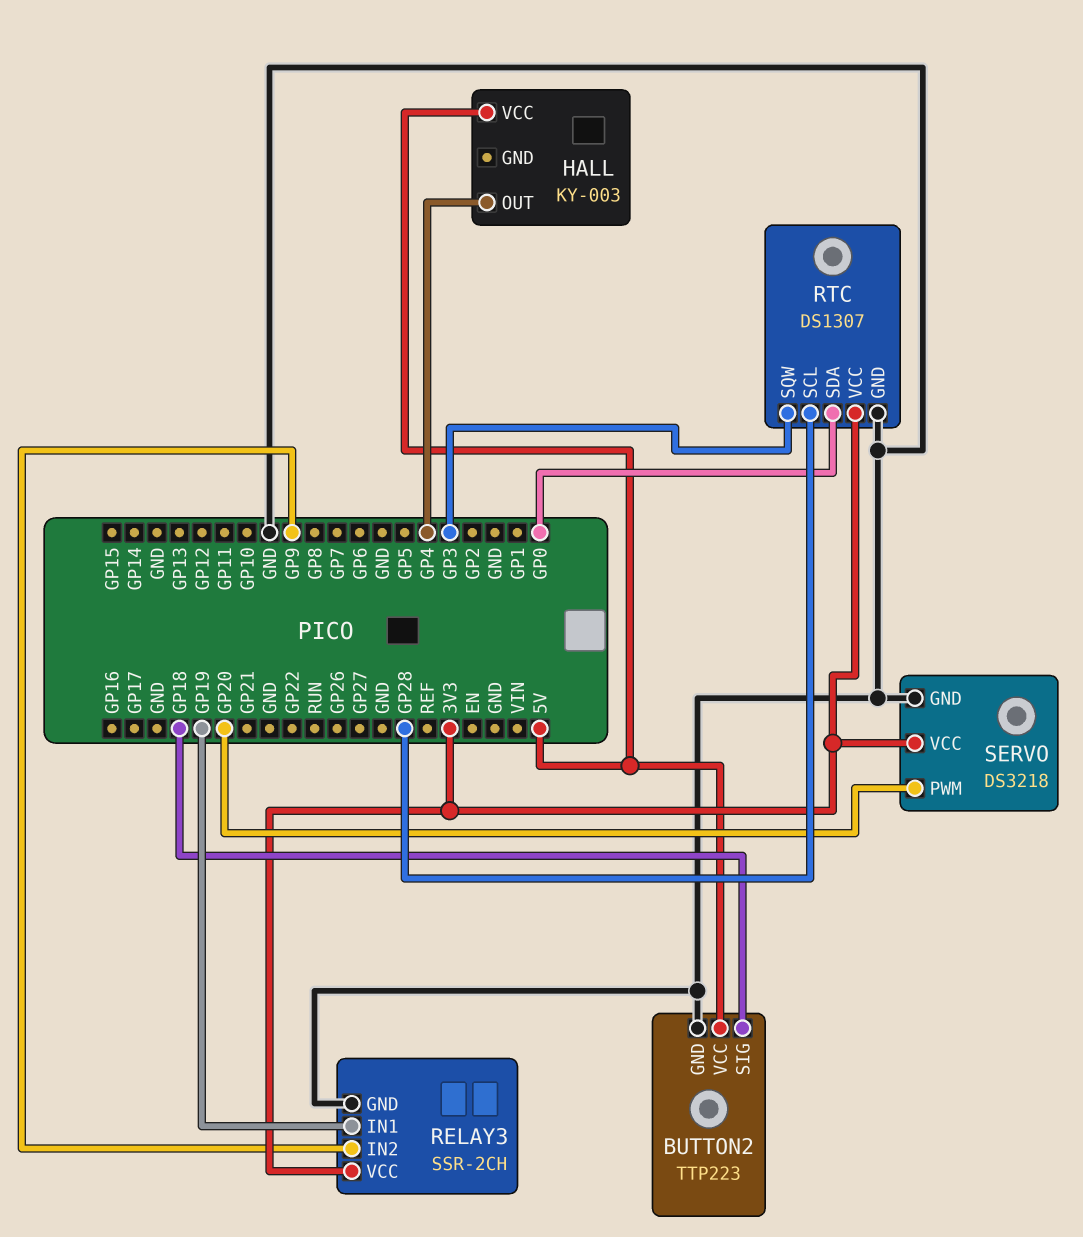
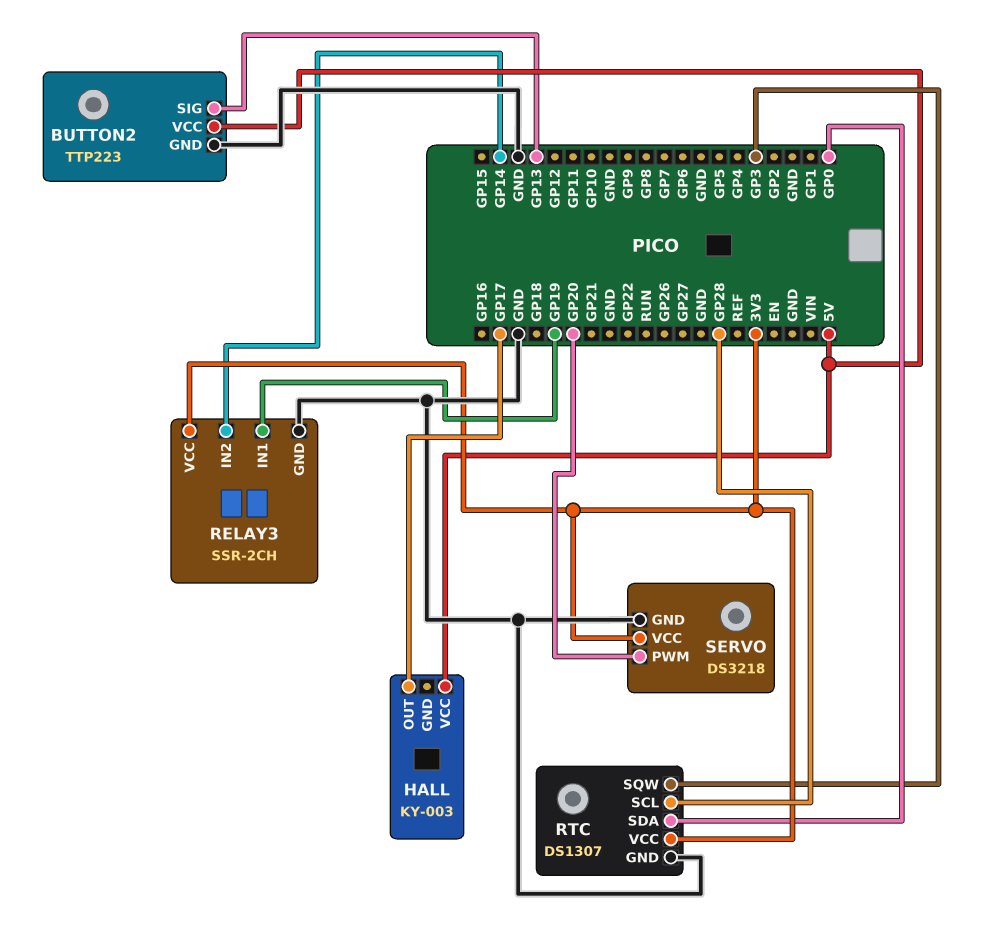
BUTTON2 pin SIG: GP18 -> GP13
HALL pin OUT: GP4 -> GP17
RELAY3 pin IN2: GP9 -> GP14

